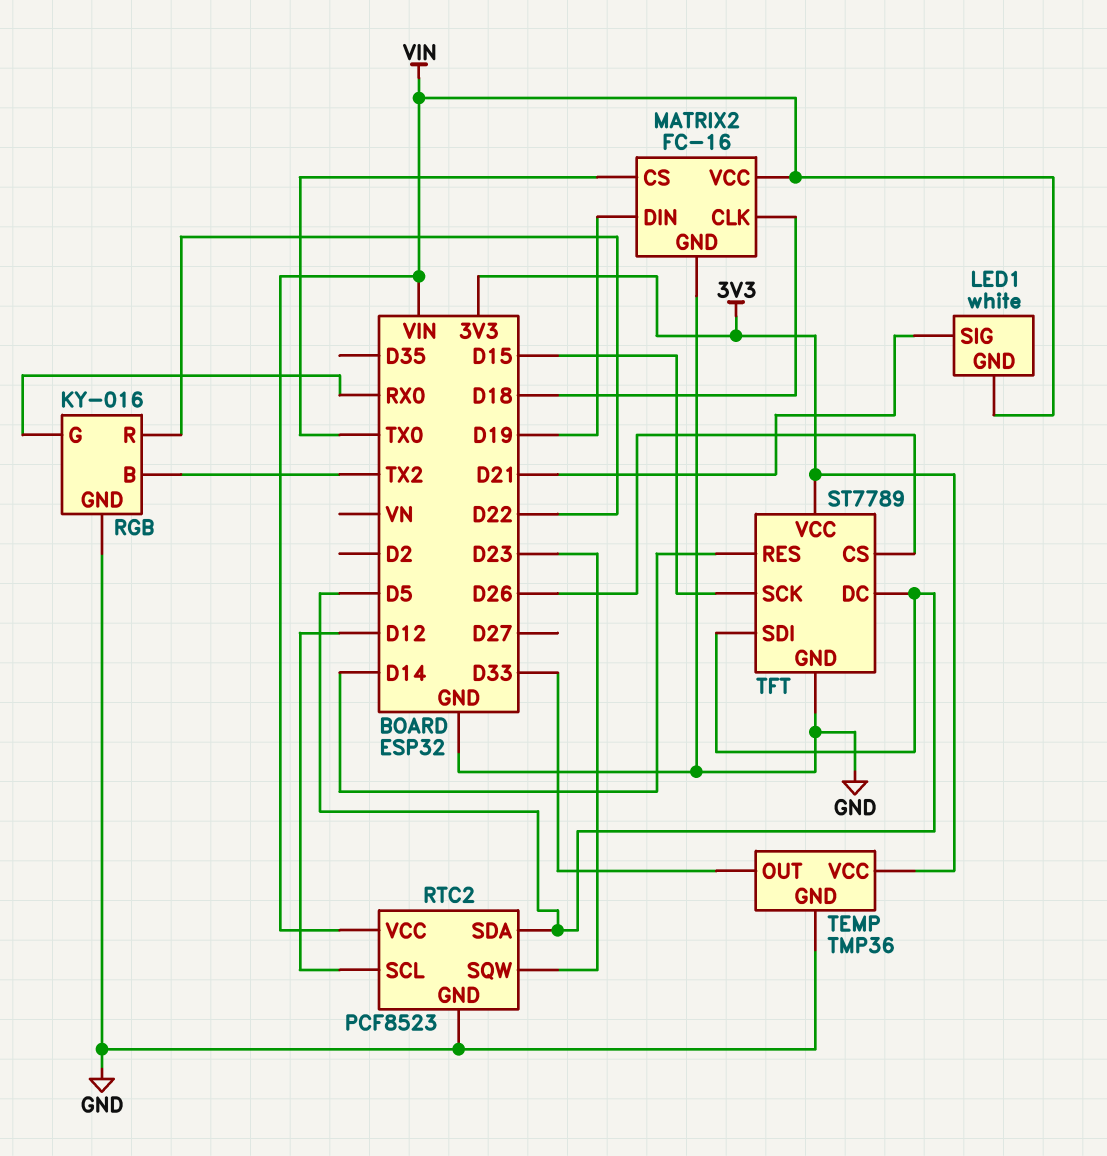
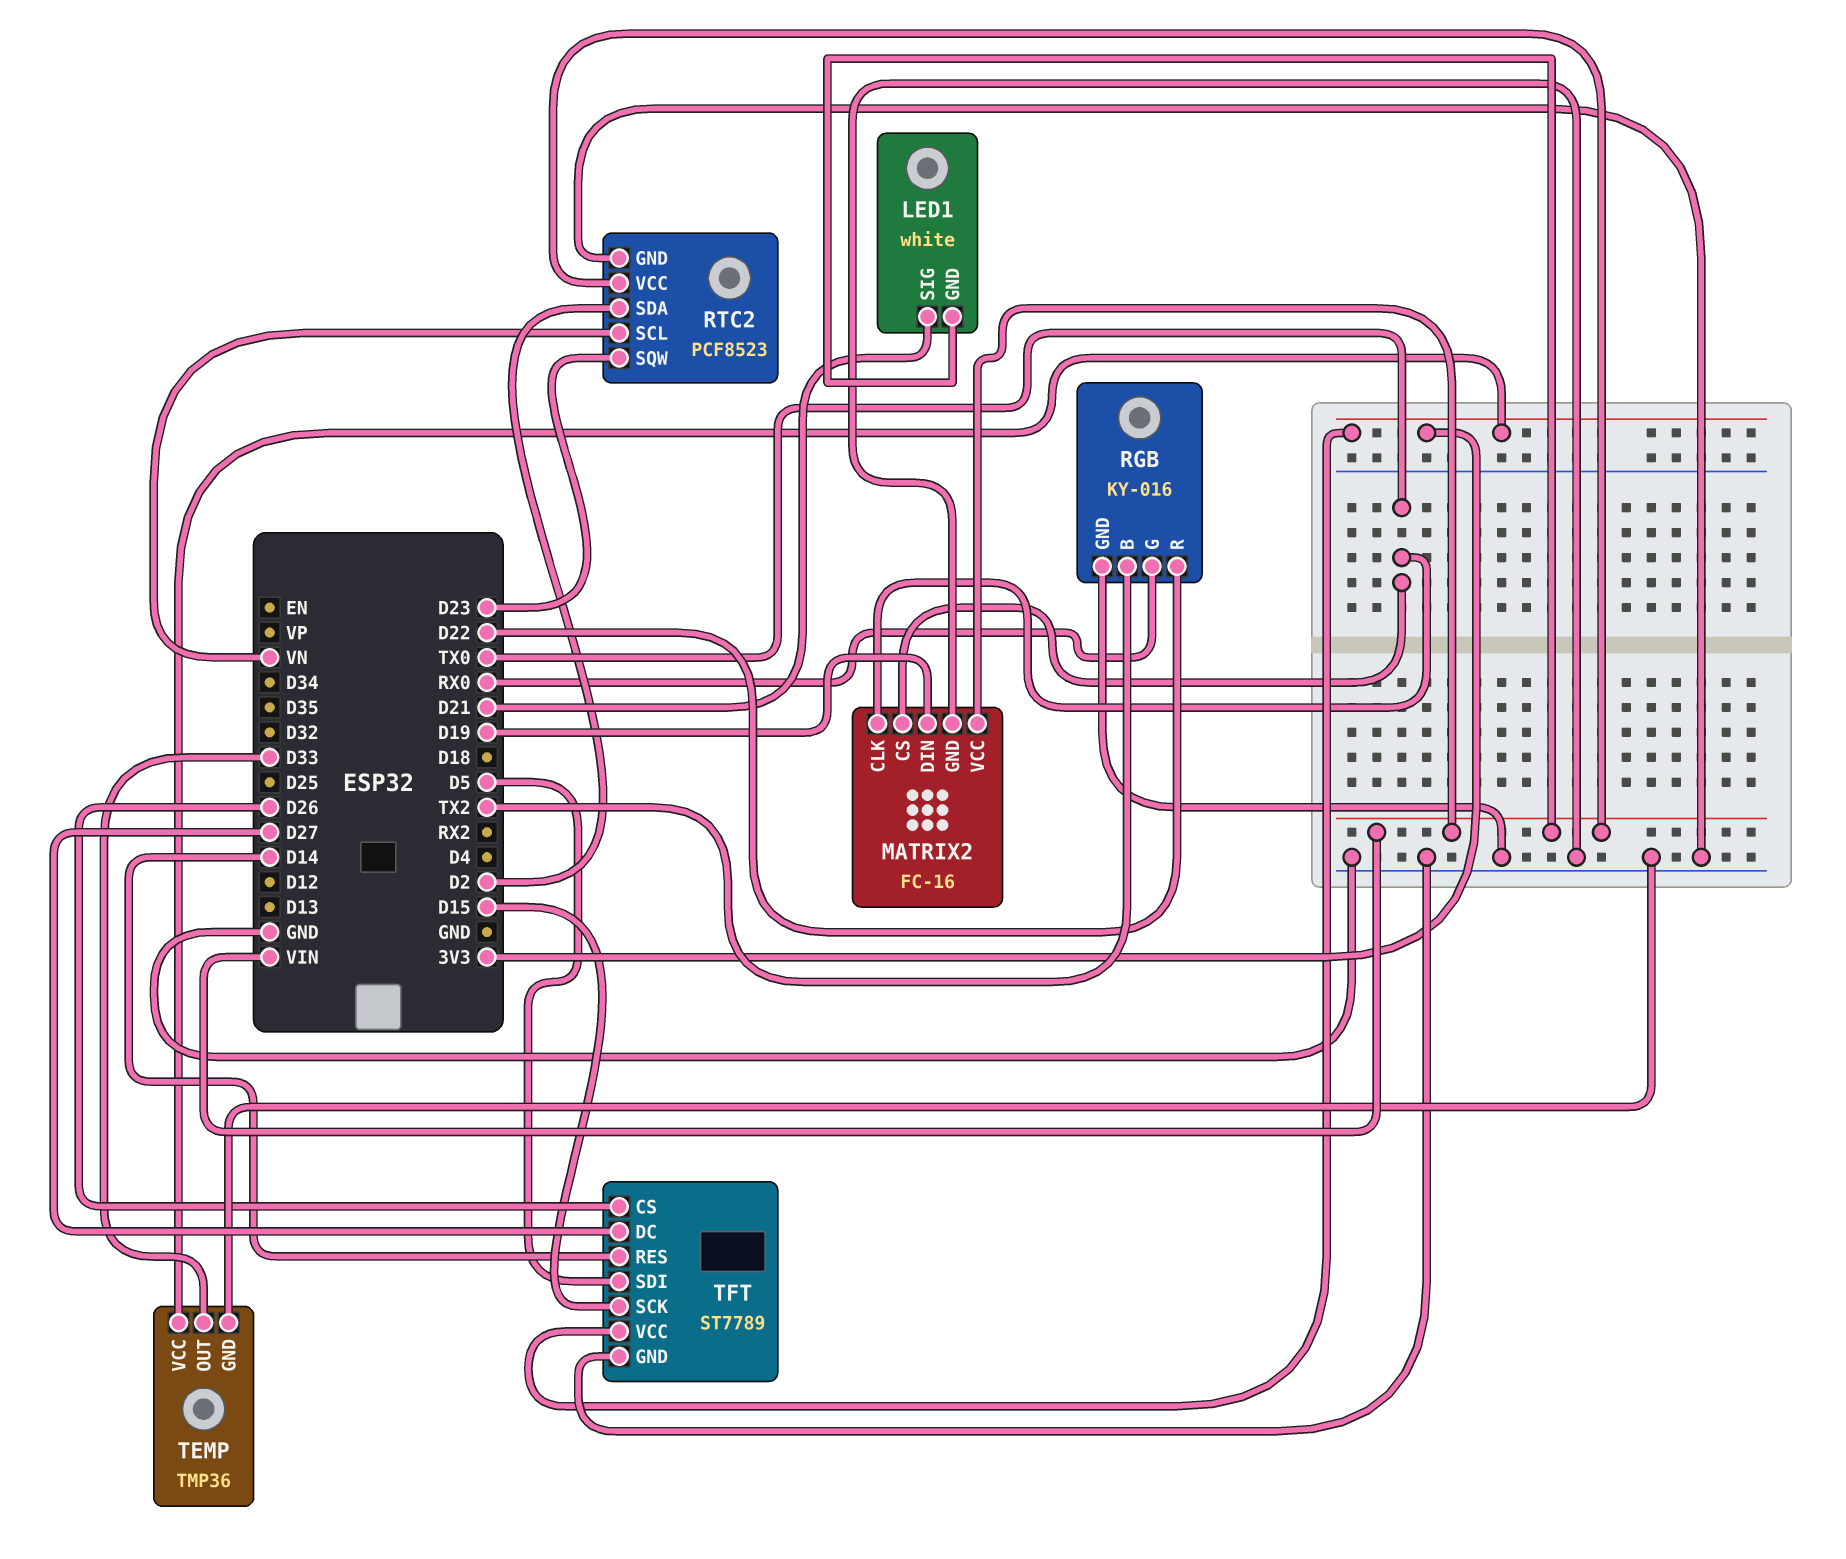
MATRIX2 pin CLK: D18 -> TX0
RTC2 pin SCL: D12 -> VN
RTC2 pin SDA: D5 -> D2
TFT pin DC: D5 -> D27

